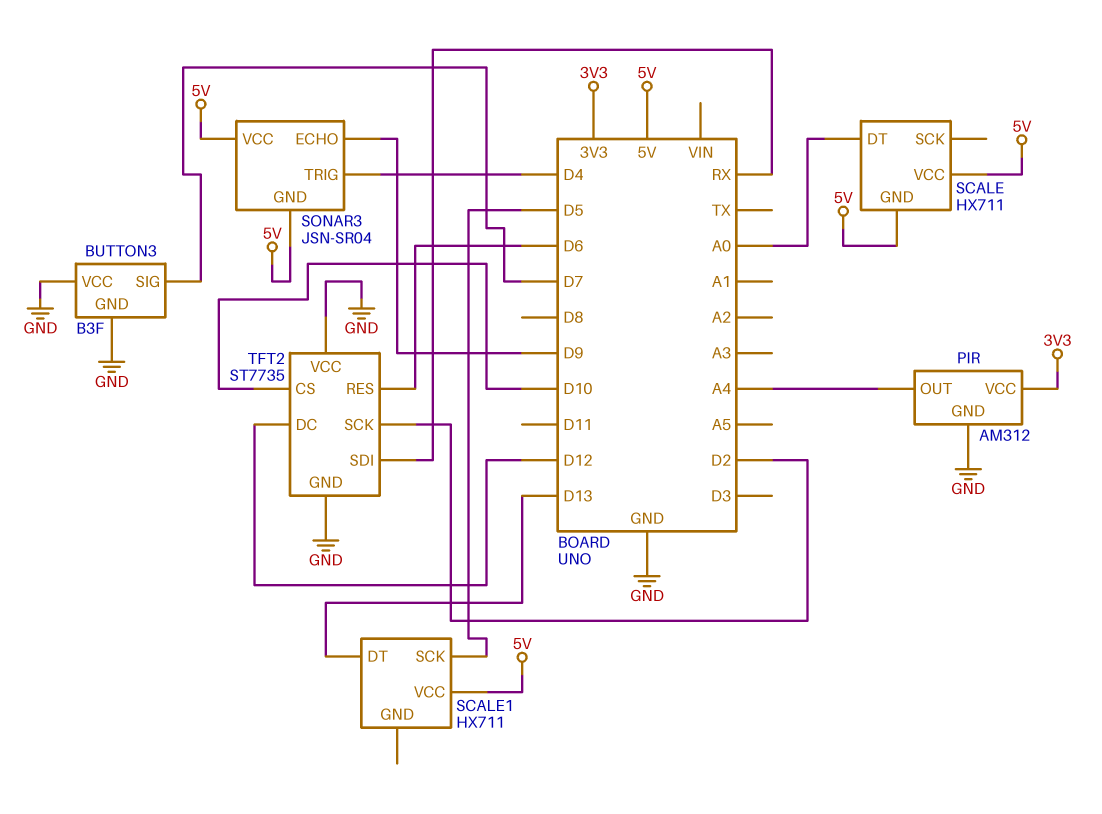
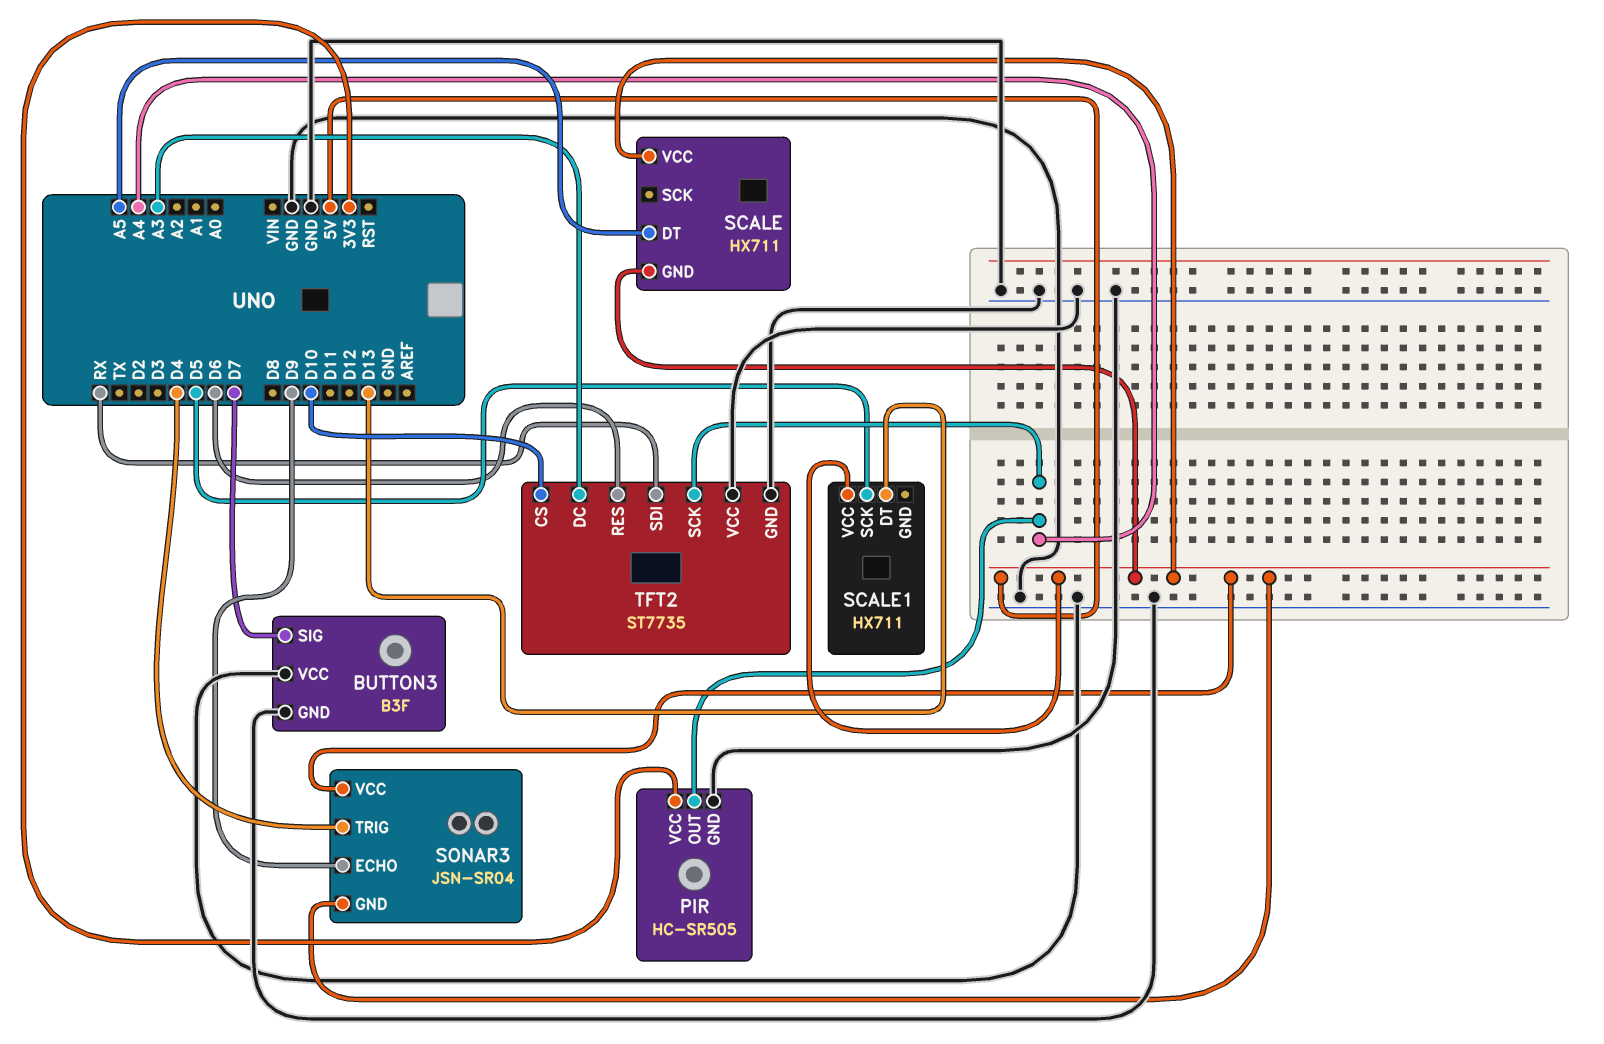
PIR: AM312 -> HC-SR505
SCALE pin DT: A0 -> A5
TFT2 pin DC: D12 -> A3
TFT2 pin SCK: D2 -> A4

